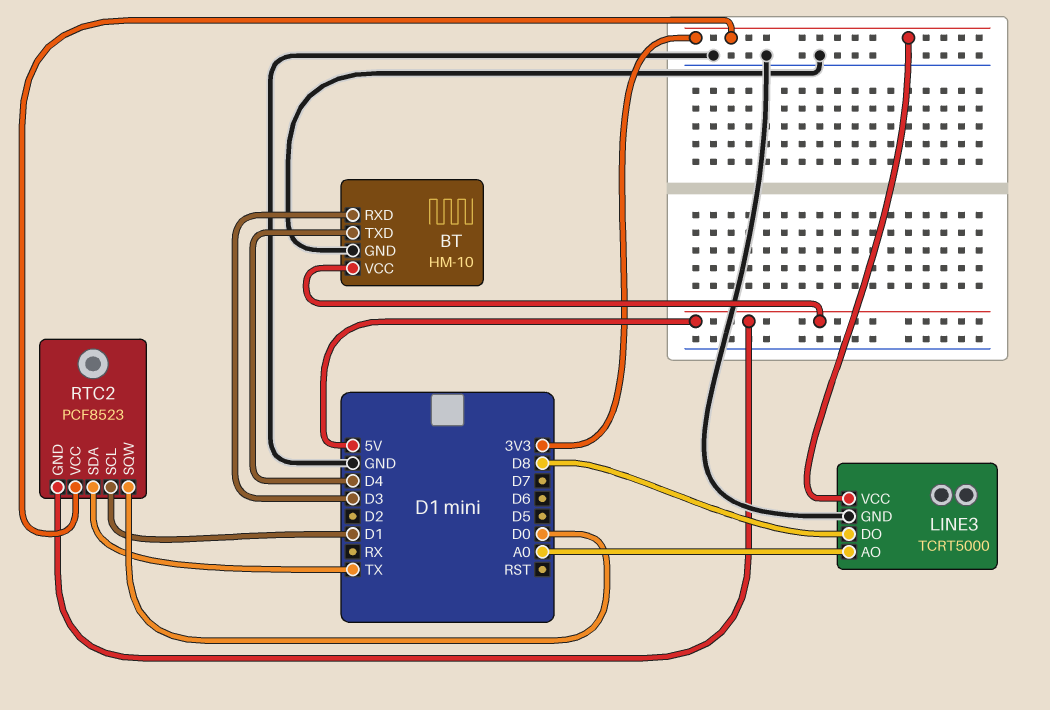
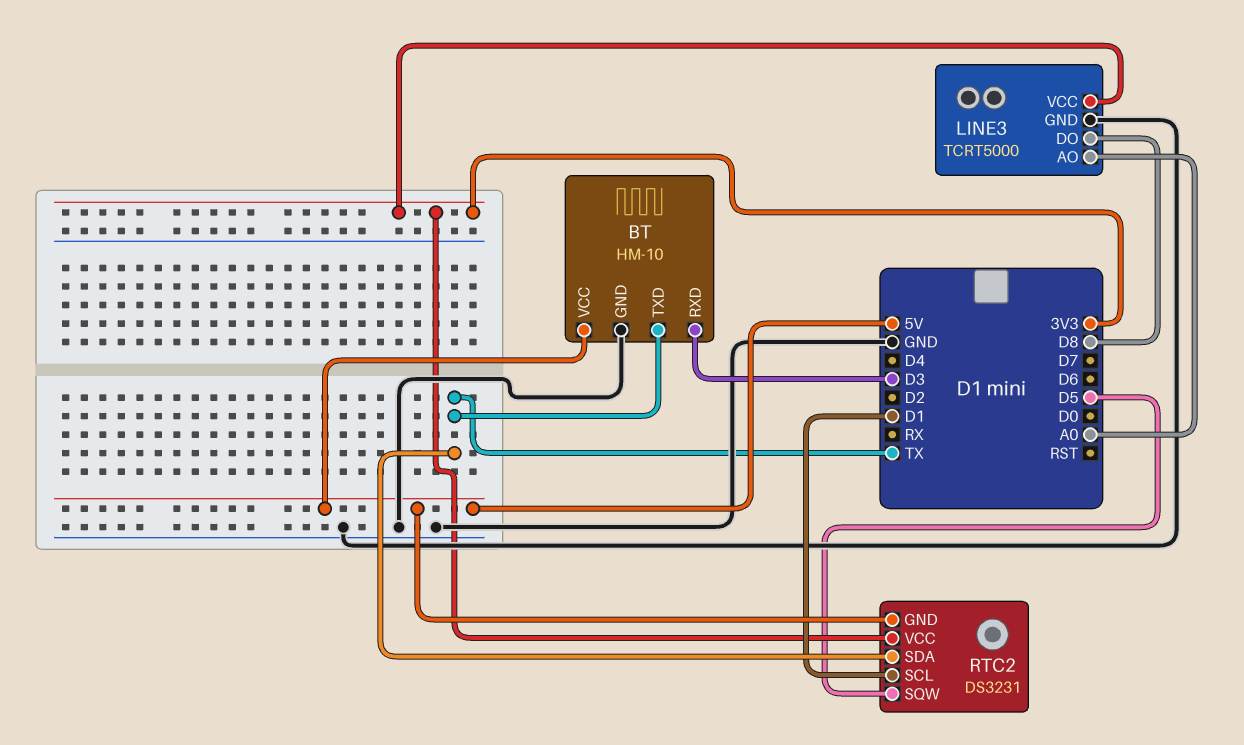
BT pin TXD: D4 -> TX
RTC2: PCF8523 -> DS3231
RTC2 pin SQW: D0 -> D5

